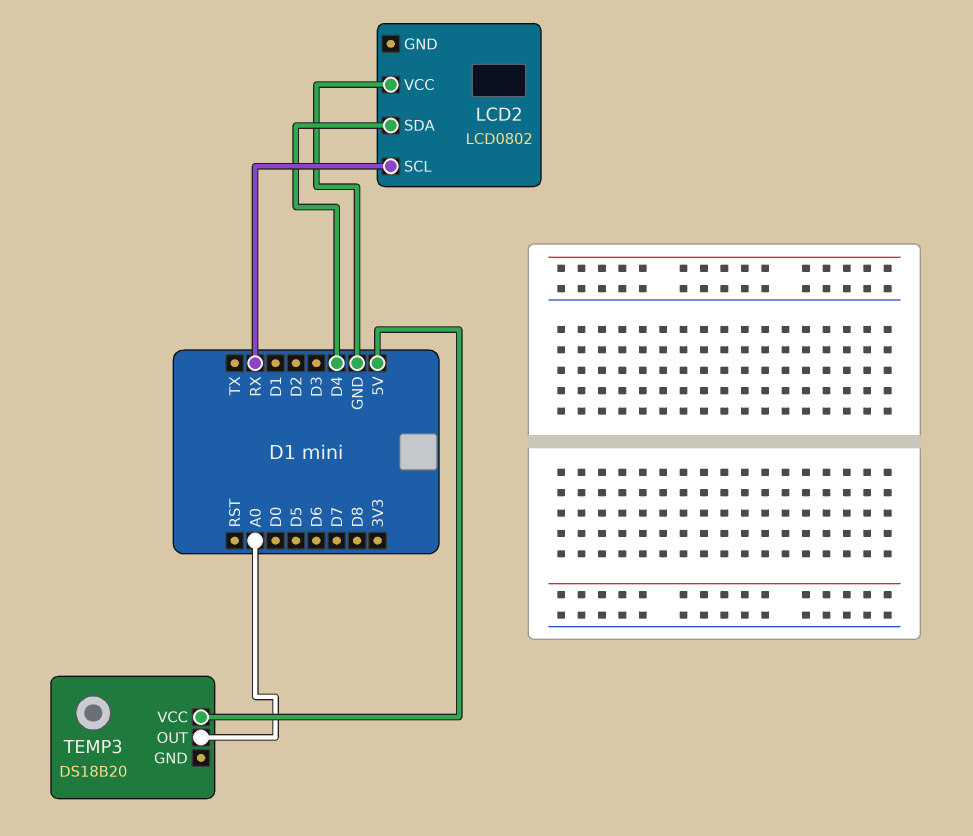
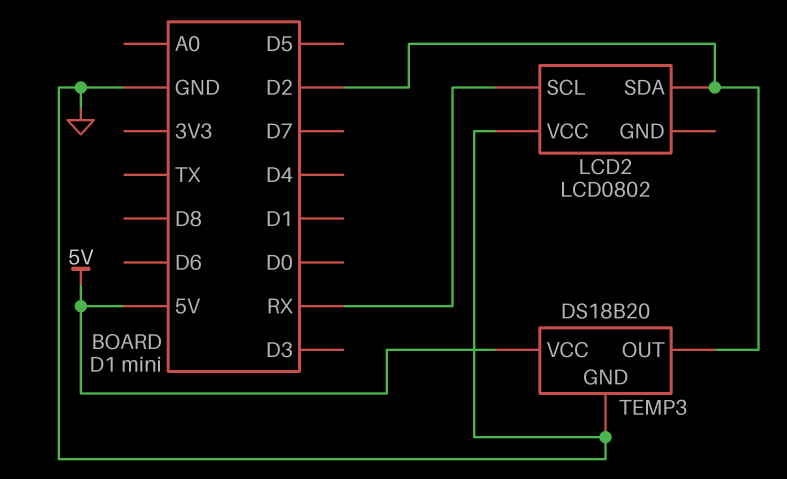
LCD2 pin SDA: D4 -> D2
TEMP3 pin GND: none -> GND
TEMP3 pin OUT: A0 -> D2

